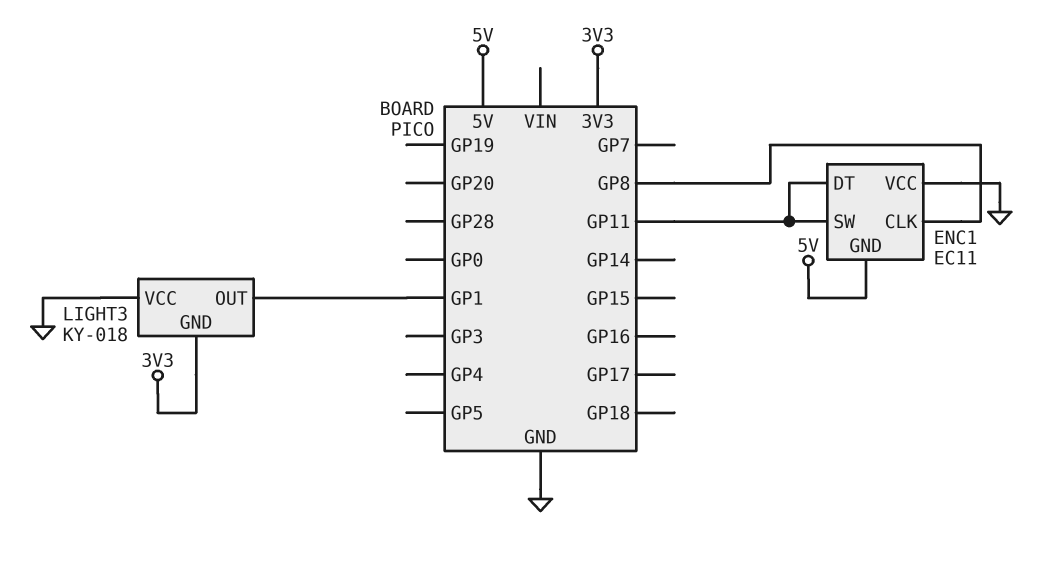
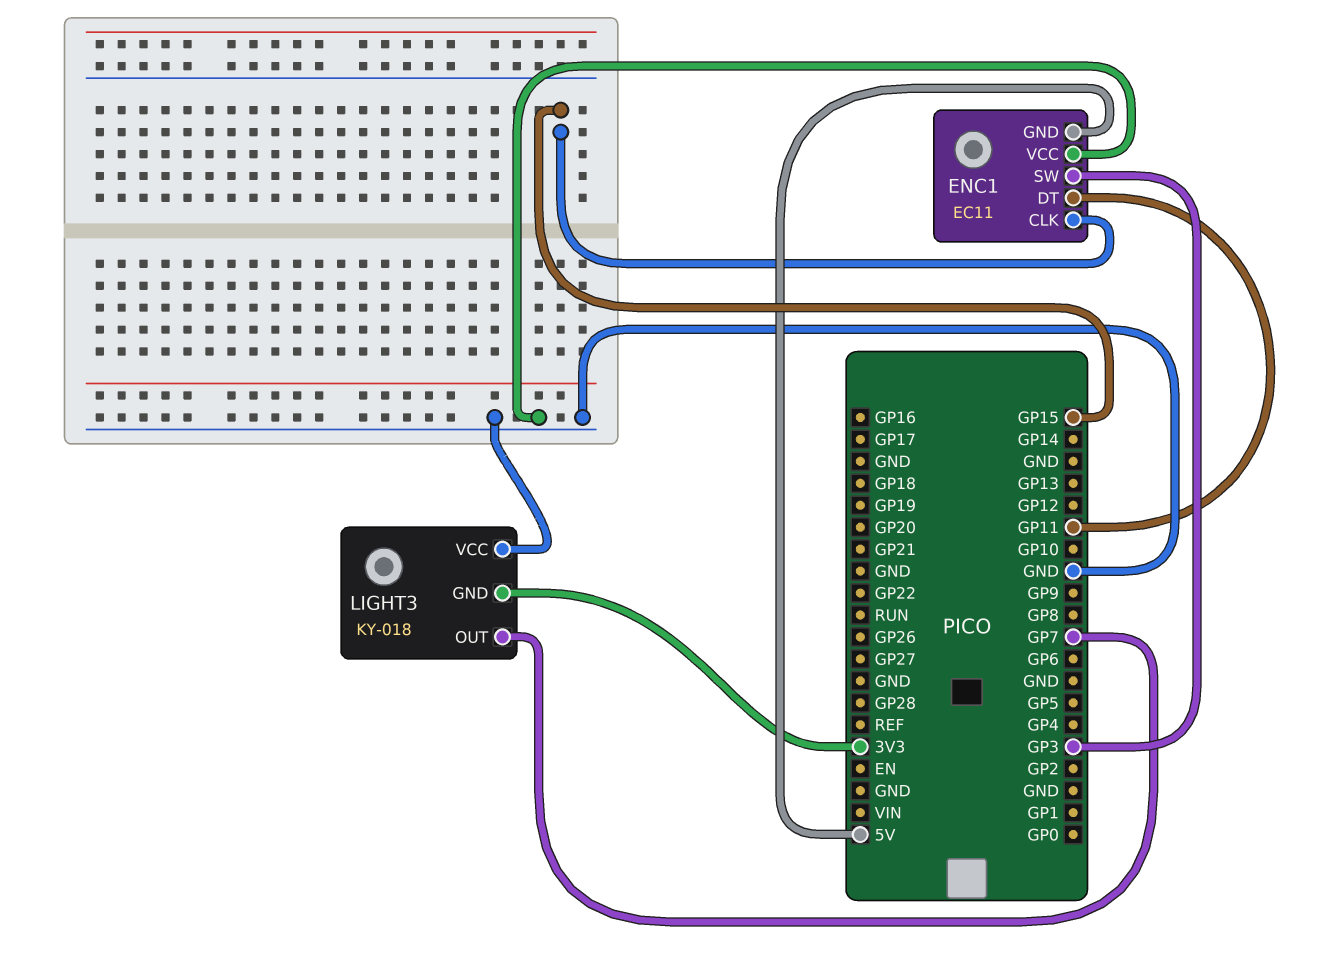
ENC1 pin CLK: GP8 -> GP15
ENC1 pin SW: GP11 -> GP3
LIGHT3 pin OUT: GP1 -> GP7

